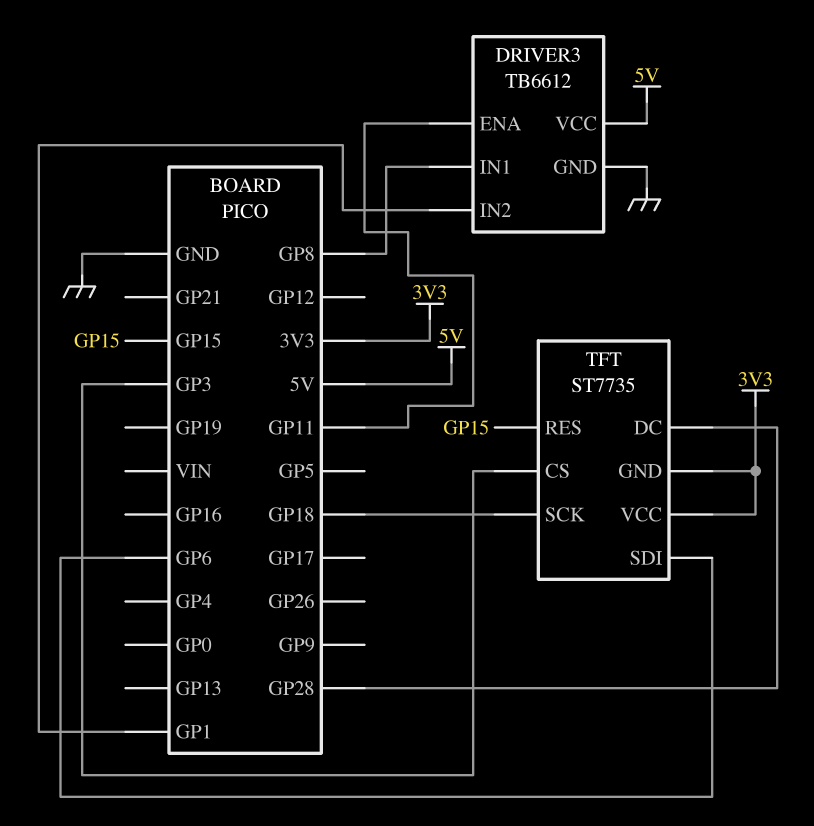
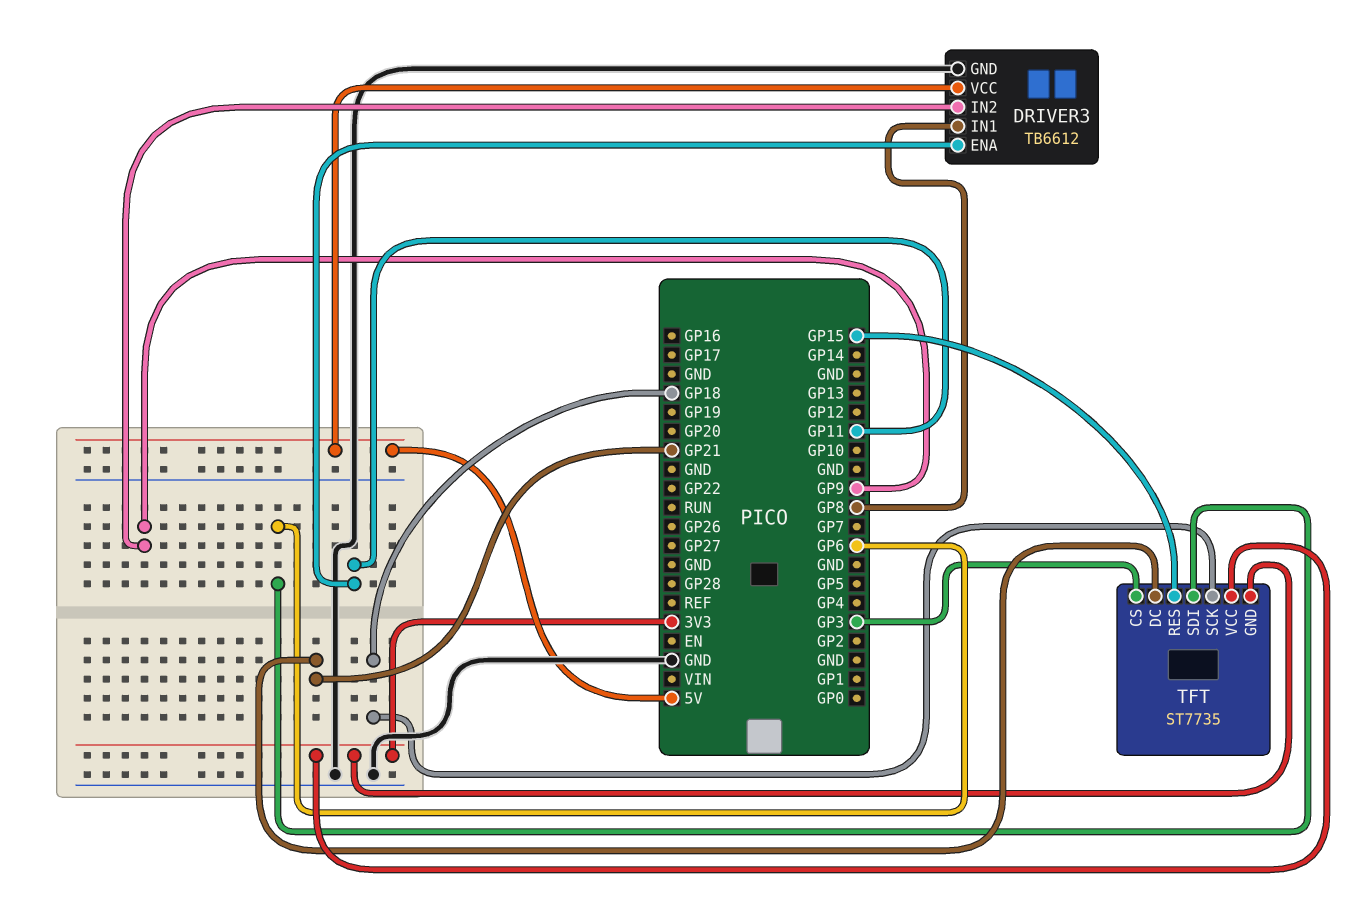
DRIVER3 pin IN2: GP1 -> GP9
TFT pin DC: GP28 -> GP21

